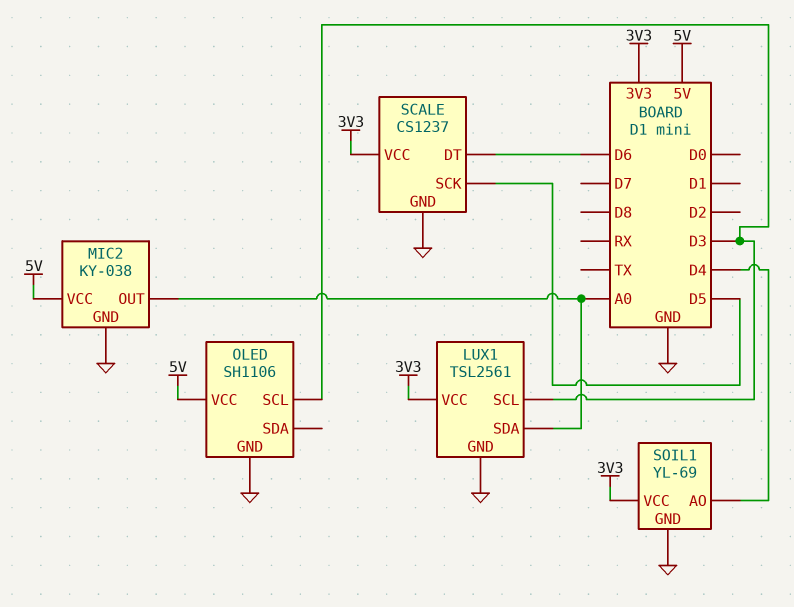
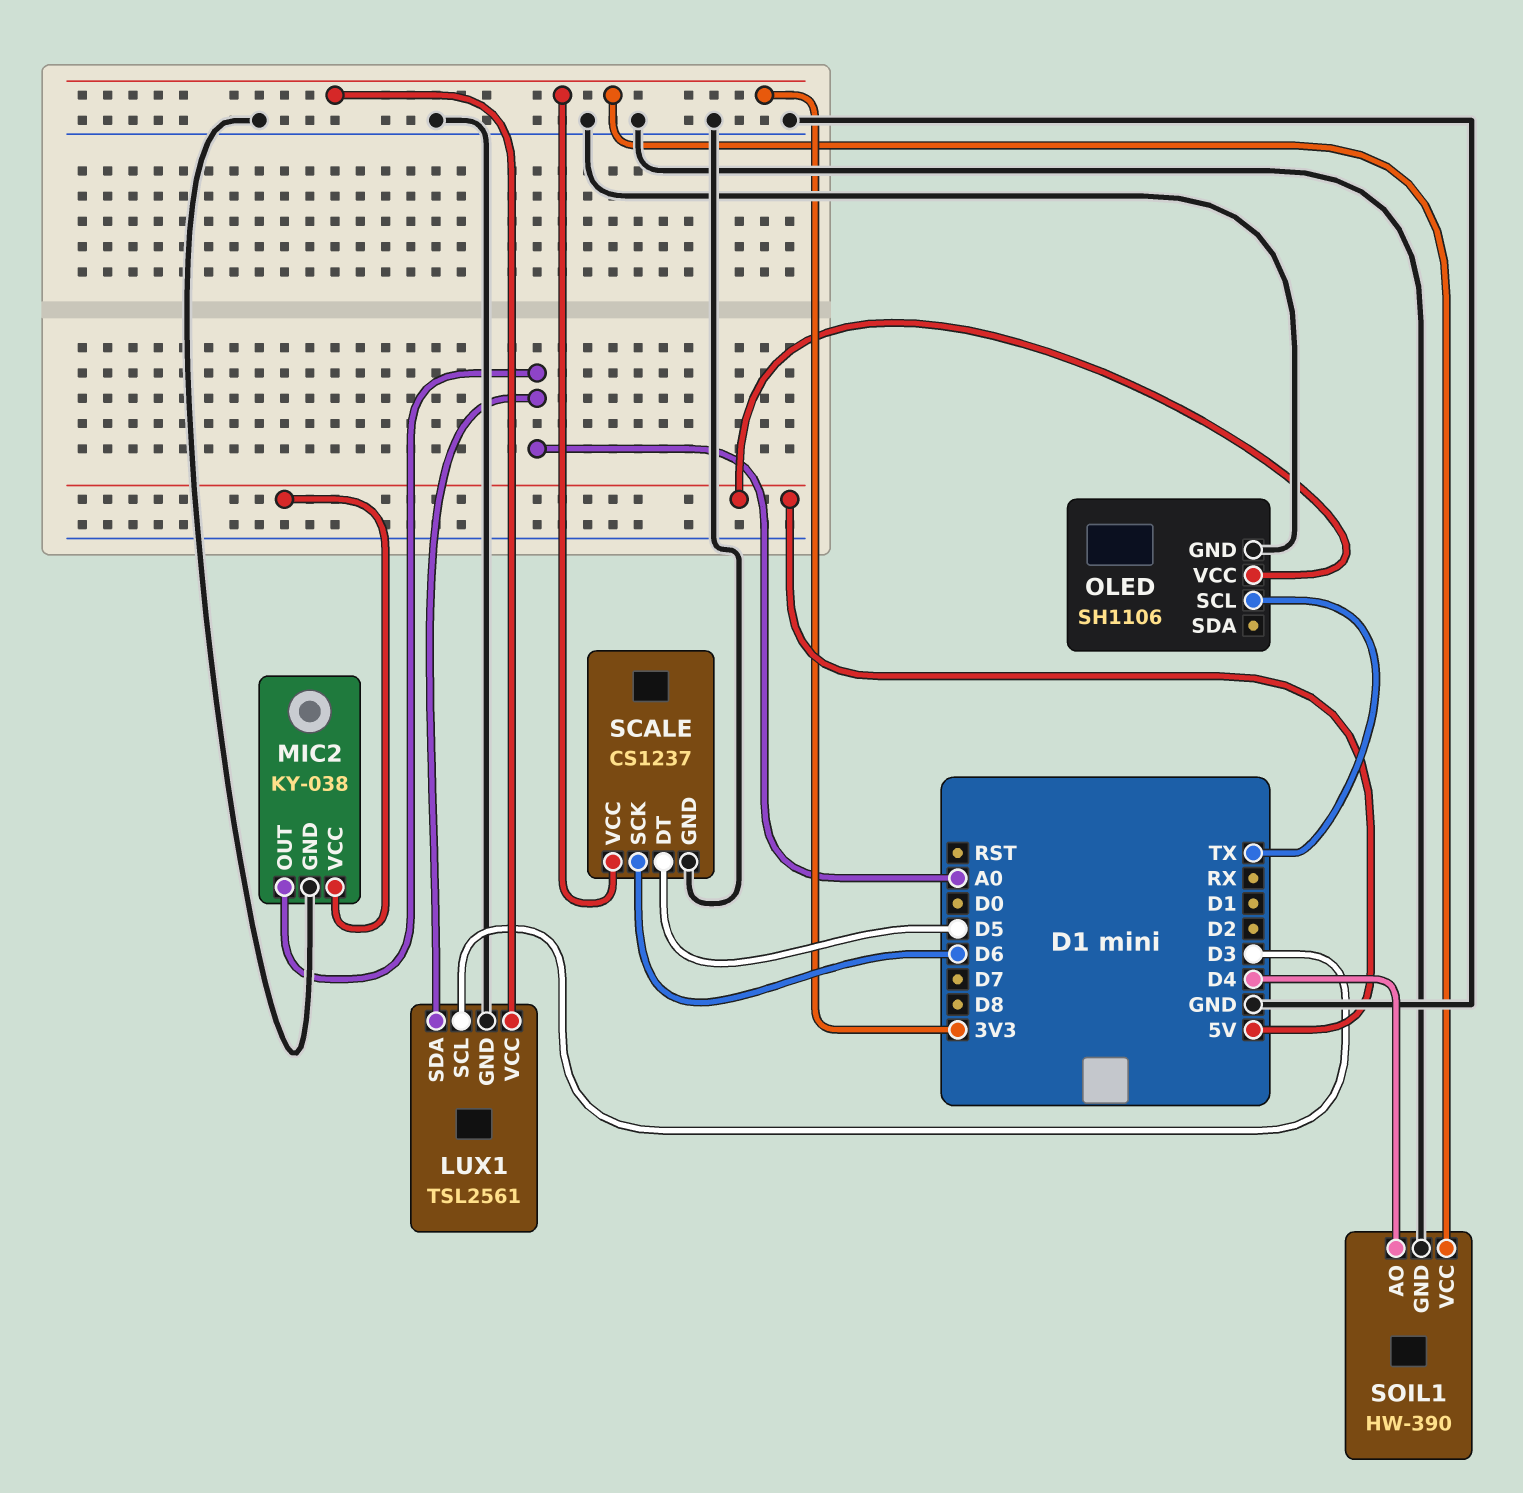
OLED pin SCL: D3 -> TX
SCALE pin DT: D6 -> D5
SCALE pin SCK: D5 -> D6
SOIL1: YL-69 -> HW-390

